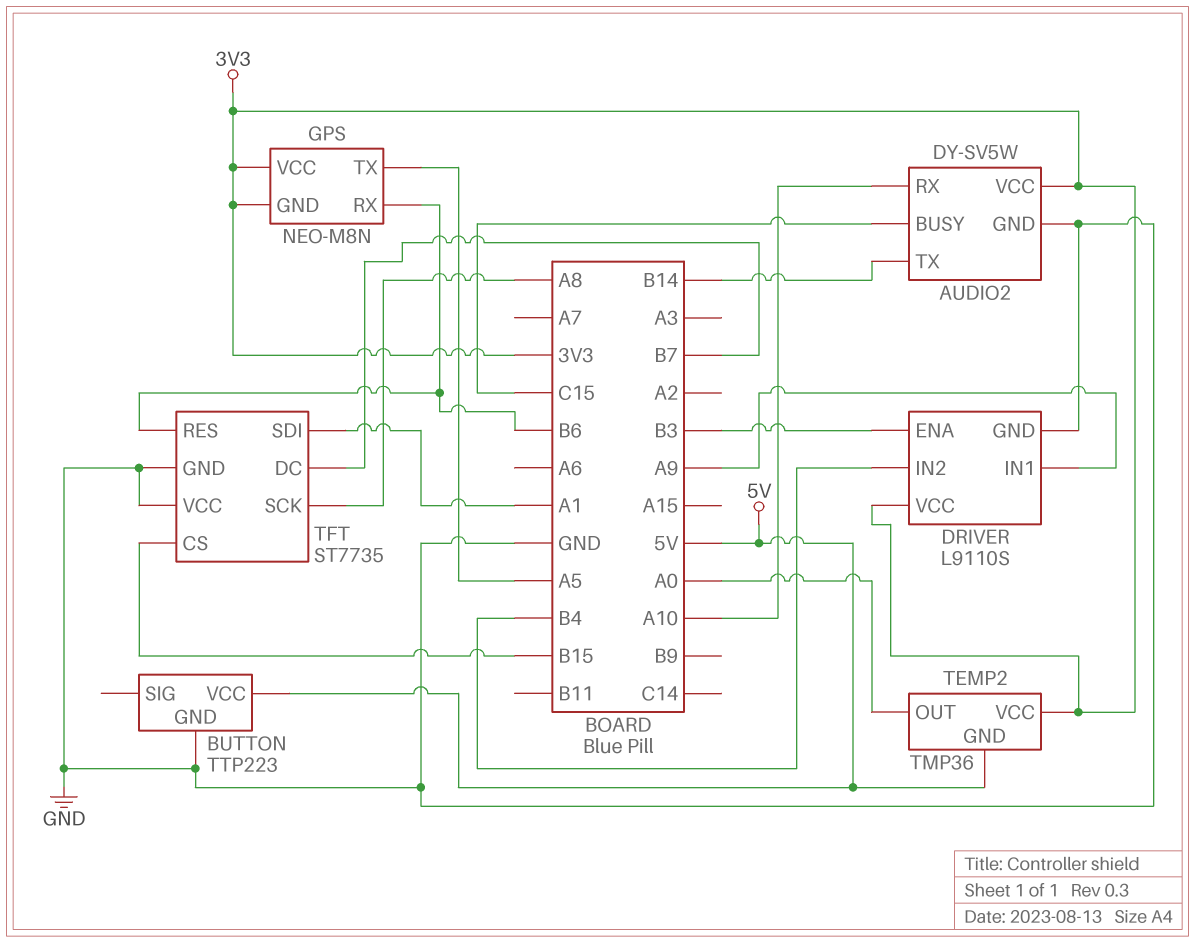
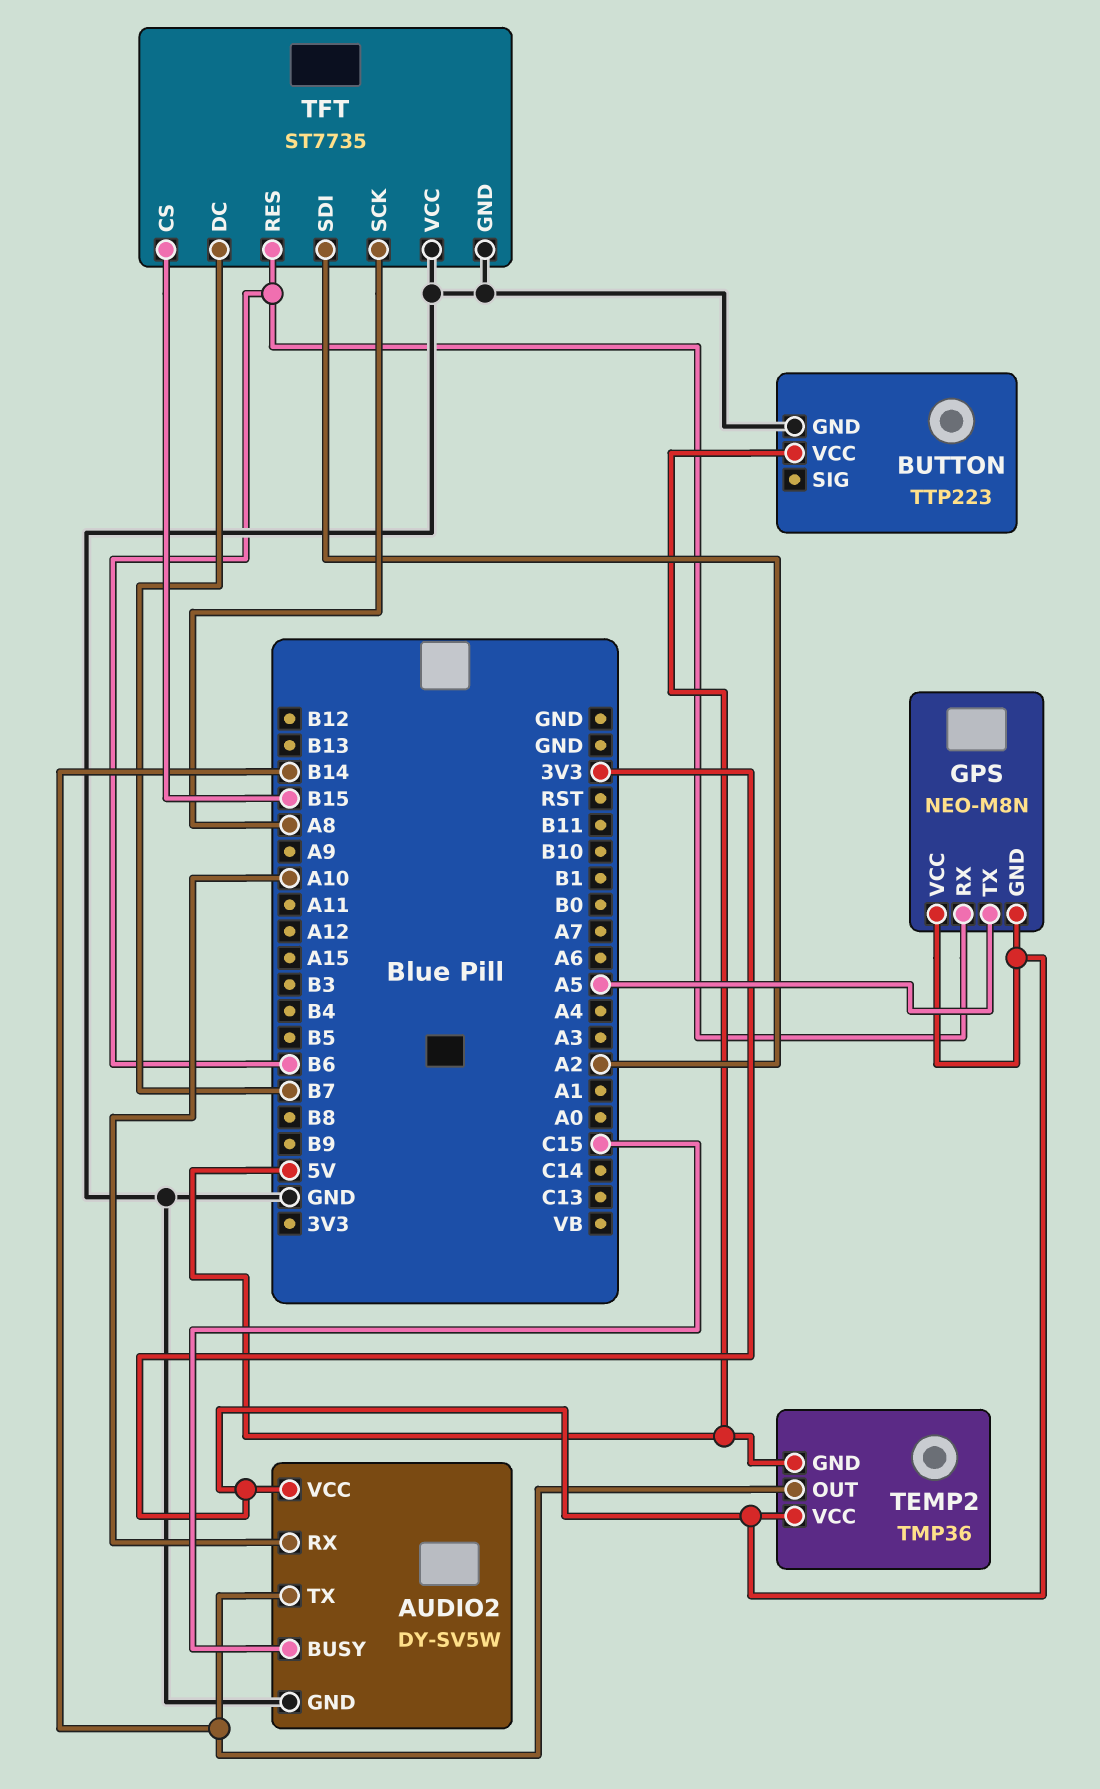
DRIVER: L9110S -> none
DRIVER pin ENA: B3 -> none
DRIVER pin GND: GND -> none
DRIVER pin IN1: A9 -> none
DRIVER pin IN2: B4 -> none
DRIVER pin VCC: 3V3 -> none
TEMP2 pin OUT: A0 -> B14
TFT pin SDI: A1 -> A2

